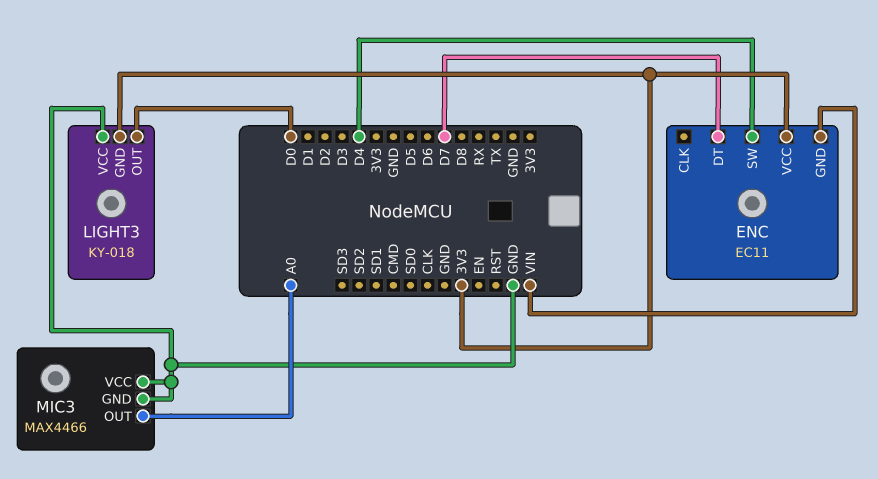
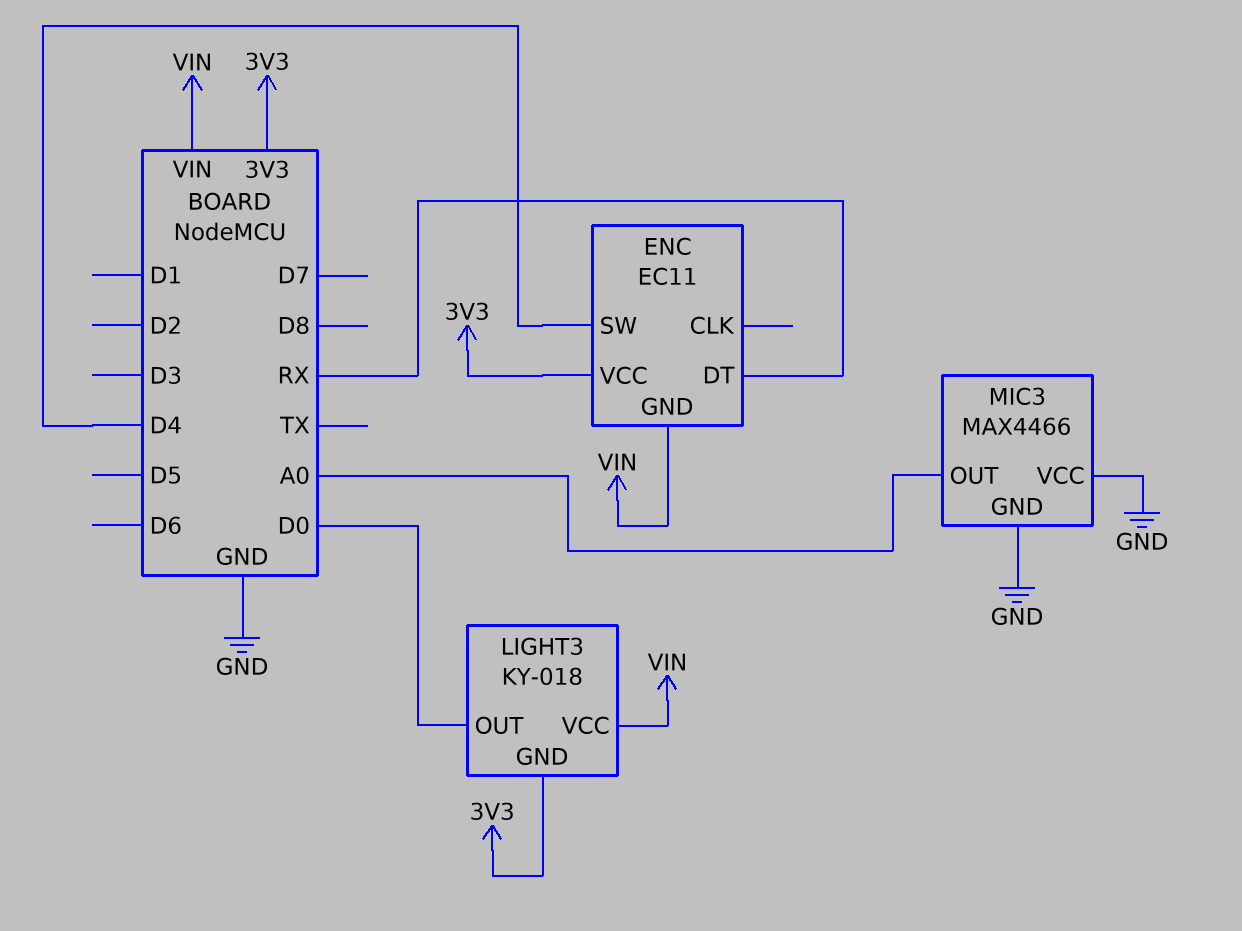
ENC pin DT: D7 -> RX
LIGHT3 pin VCC: GND -> VIN

